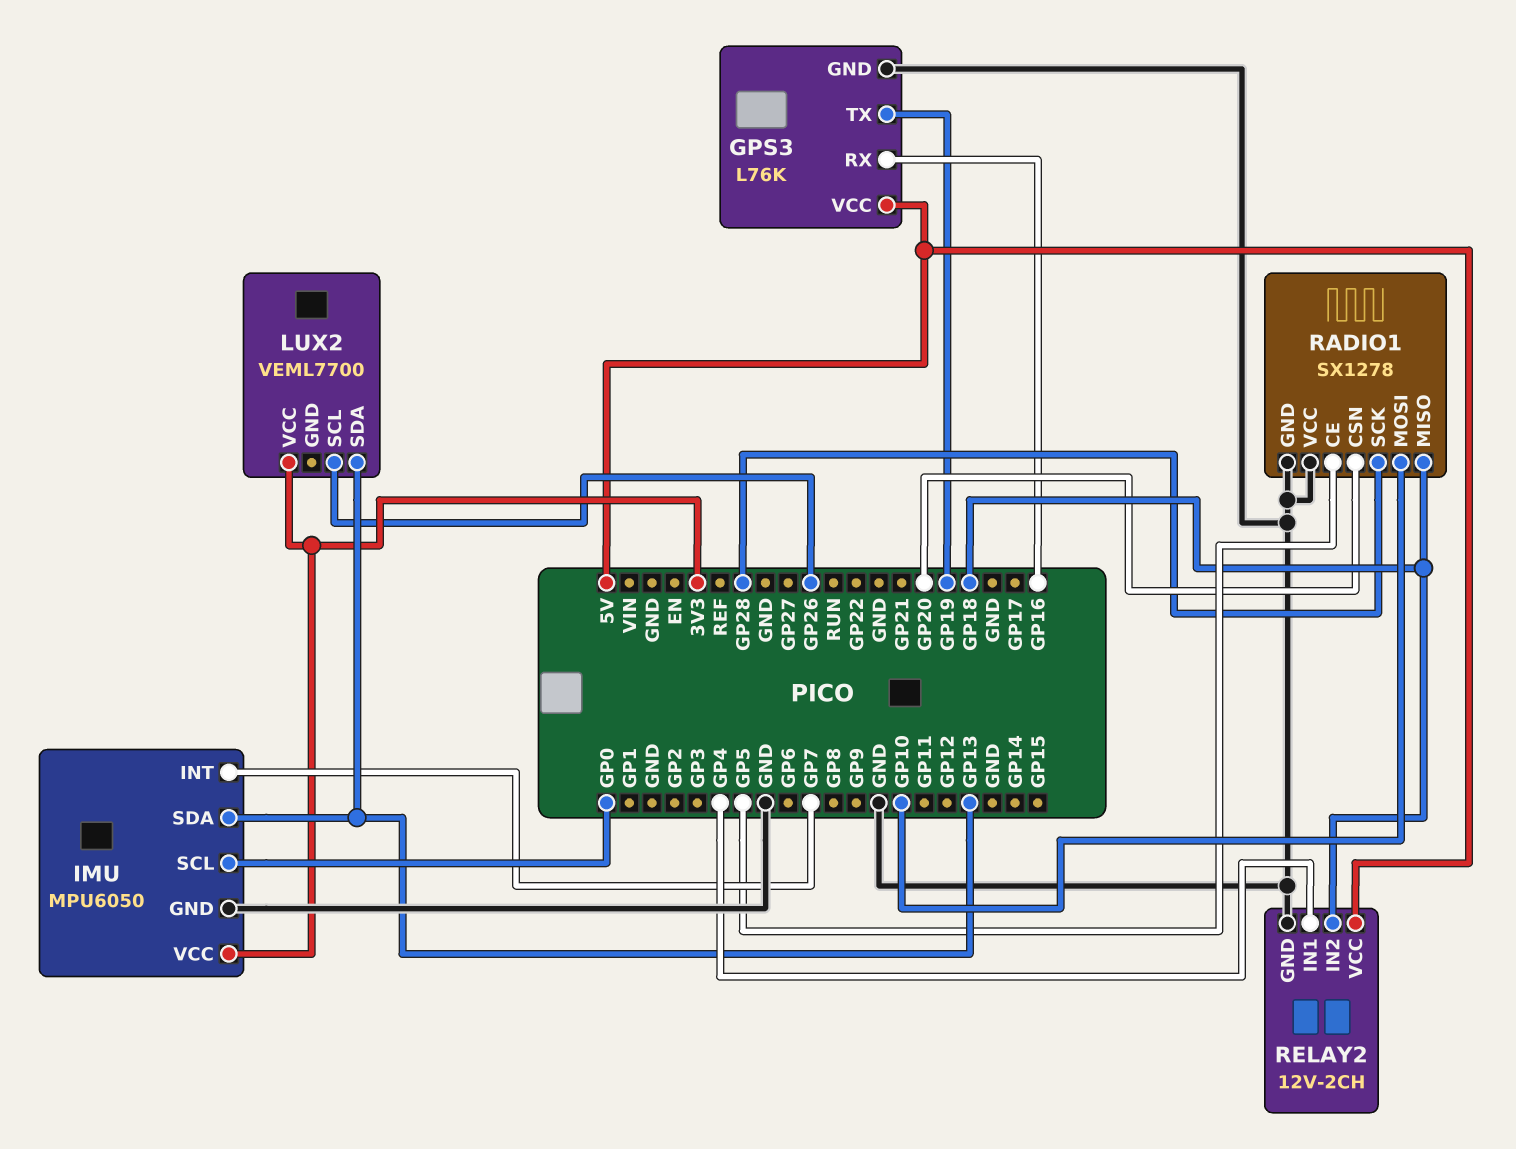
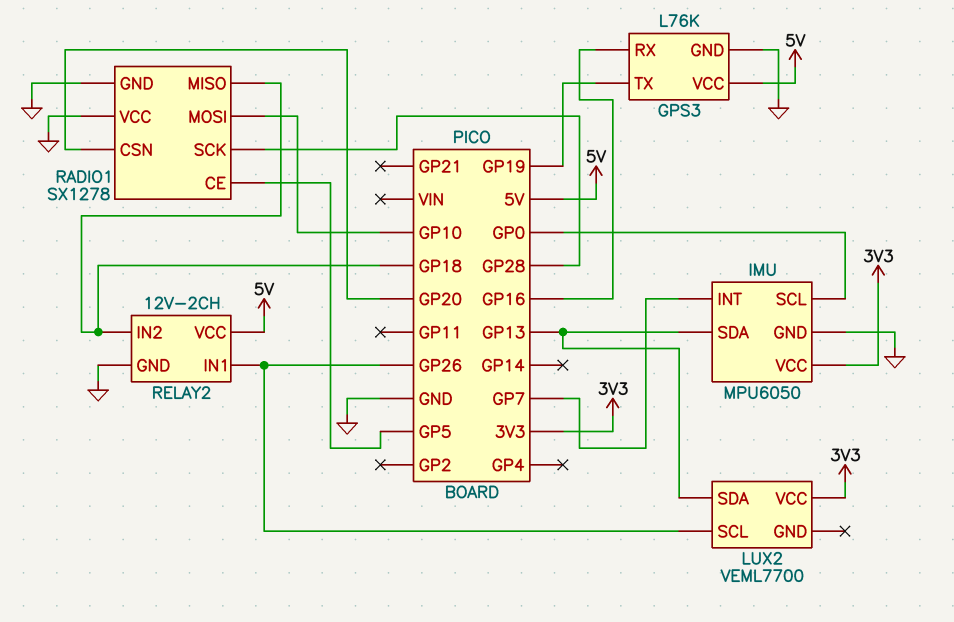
RELAY2 pin IN1: GP4 -> GP26

